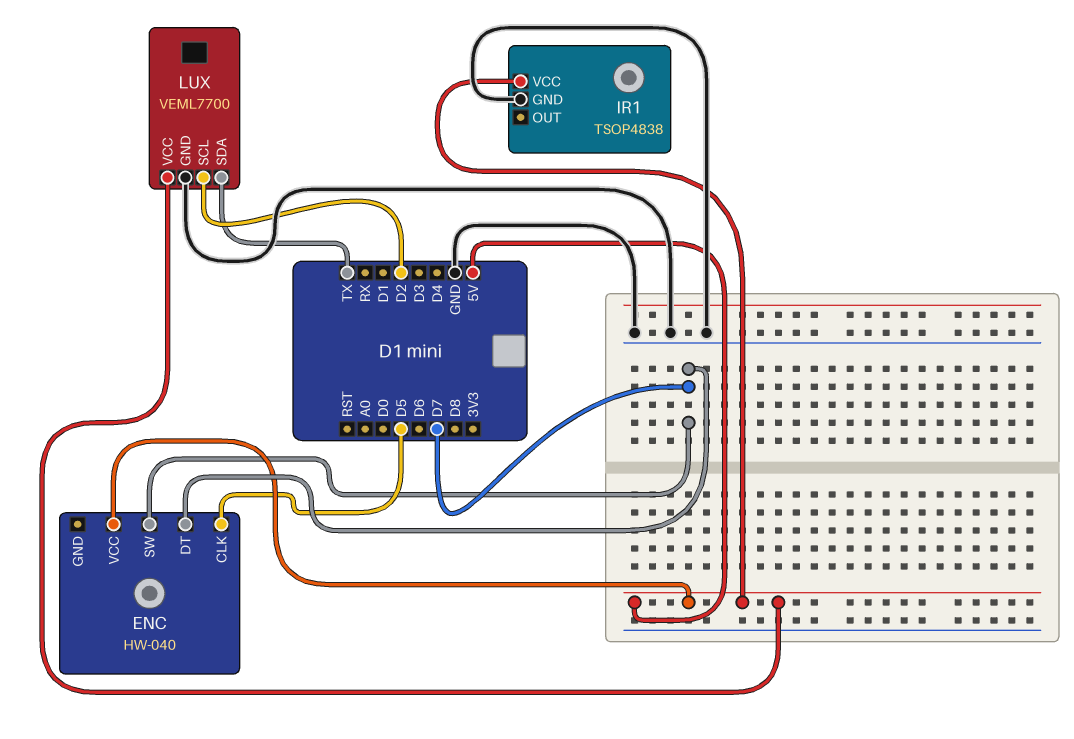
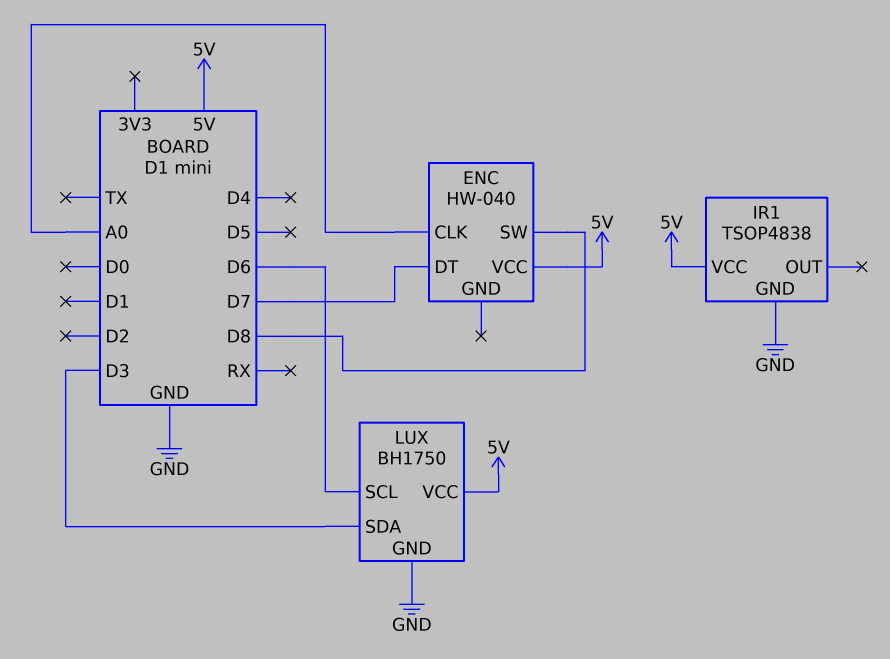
ENC pin CLK: D5 -> A0
ENC pin SW: D7 -> D8
LUX: VEML7700 -> BH1750
LUX pin SCL: D2 -> D6
LUX pin SDA: TX -> D3

